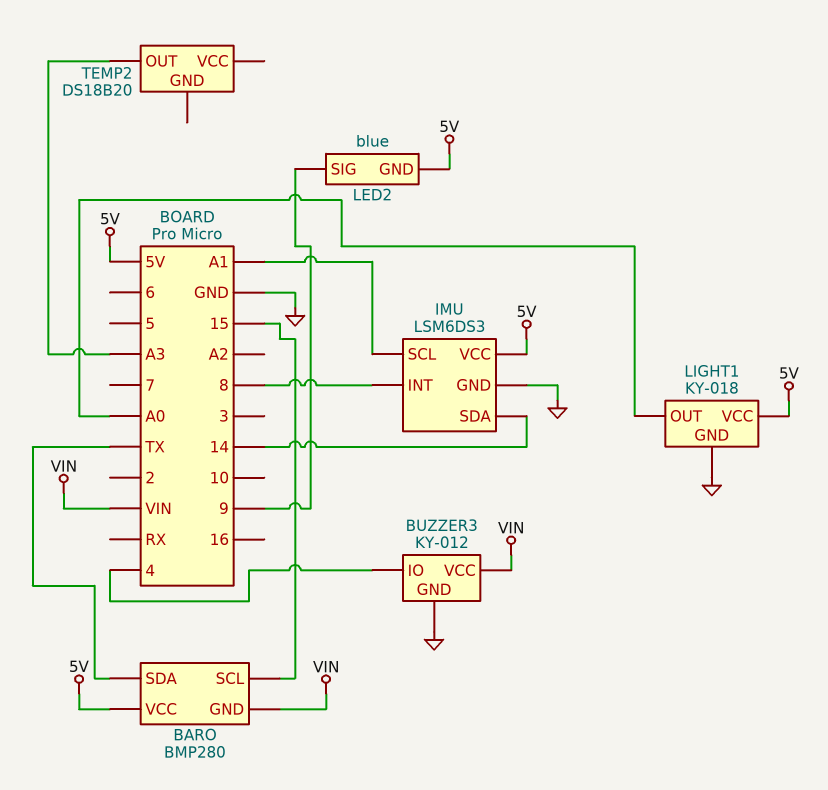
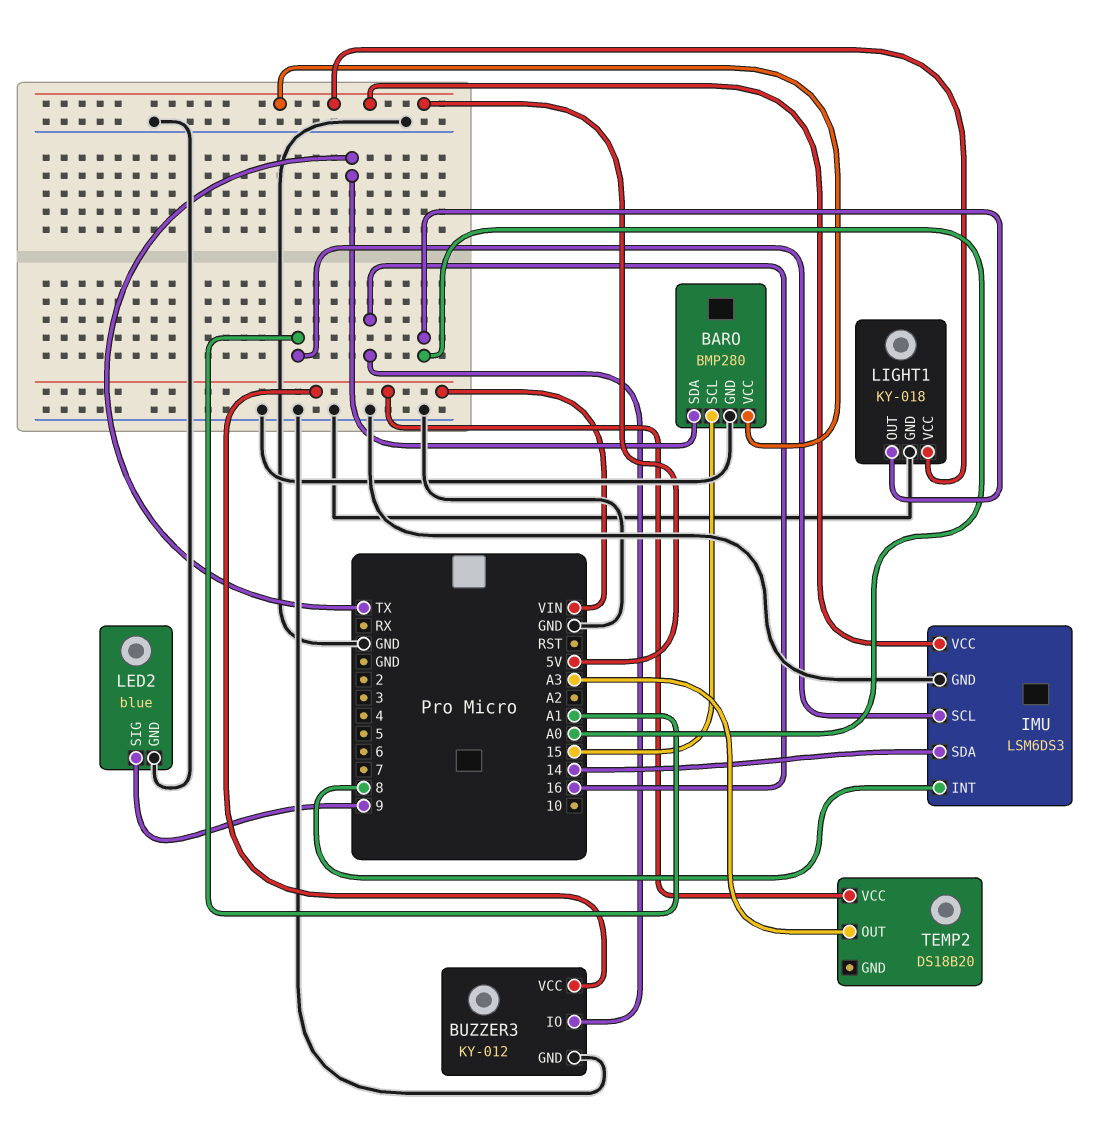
BARO pin GND: VIN -> GND
BUZZER3 pin IO: 4 -> 16
LED2 pin GND: 5V -> GND
TEMP2 pin VCC: none -> VIN

